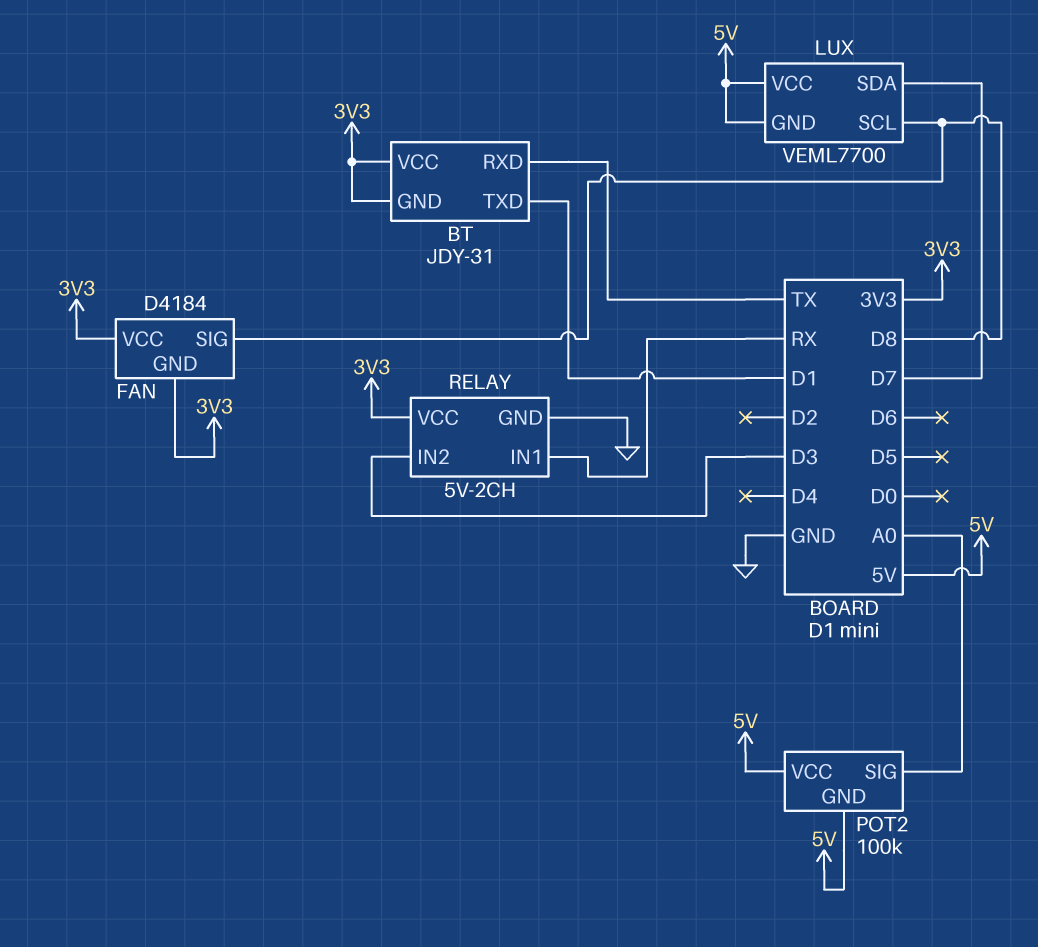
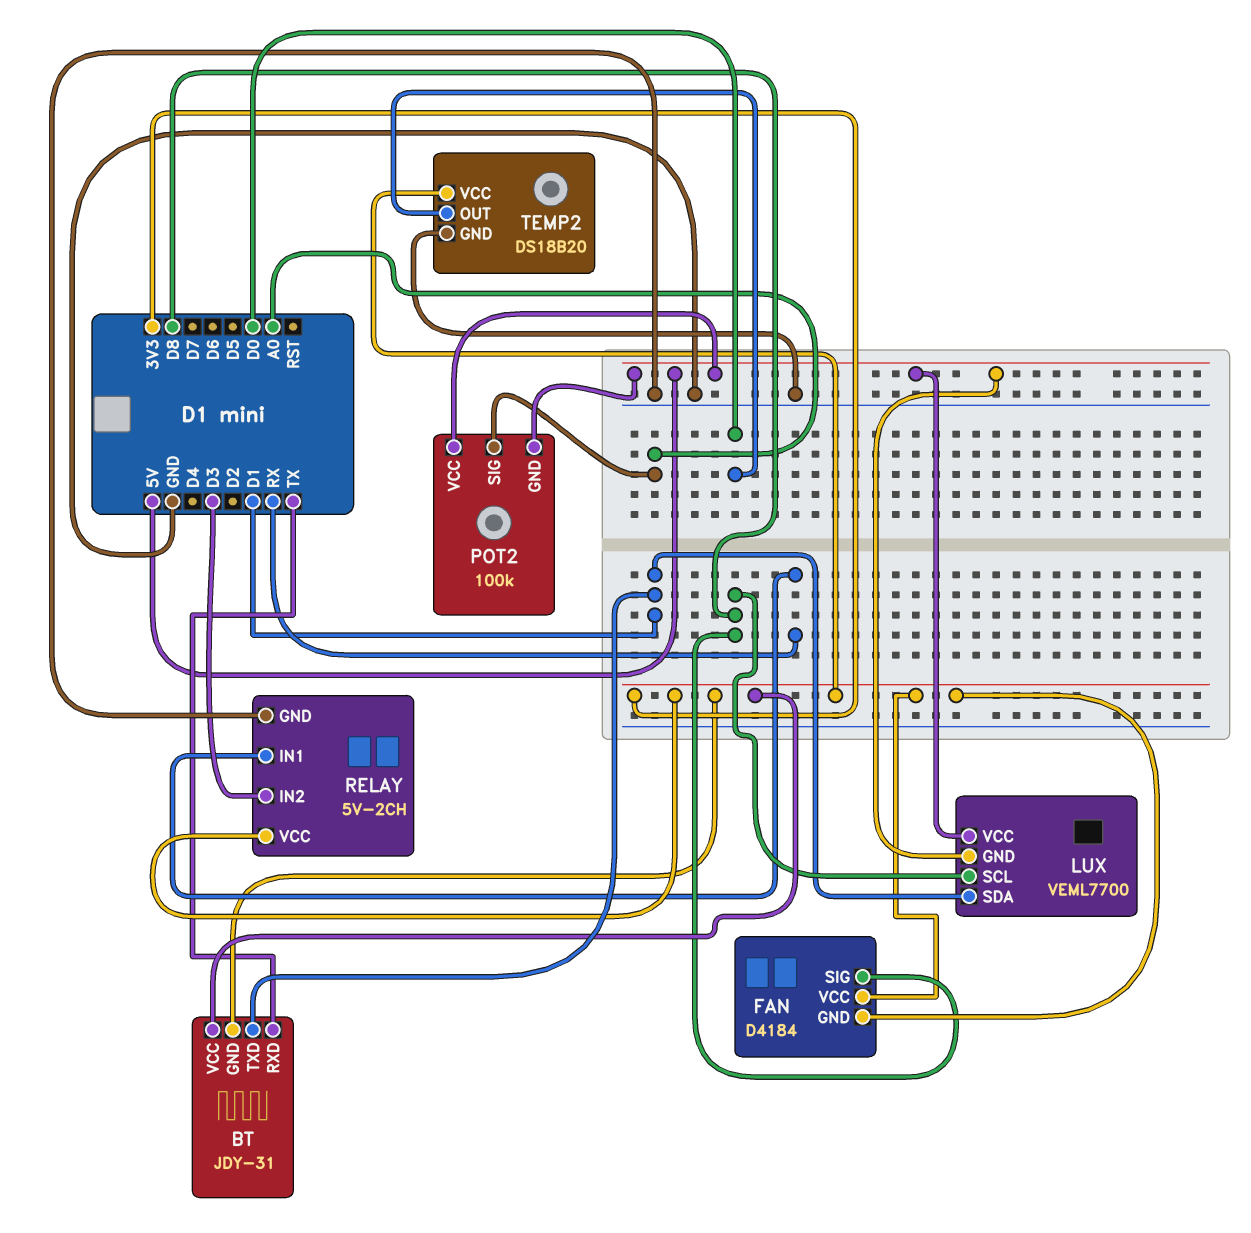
LUX pin SDA: D7 -> D1
TEMP2: none -> DS18B20
TEMP2 pin GND: none -> GND
TEMP2 pin OUT: none -> D0
TEMP2 pin VCC: none -> 3V3

